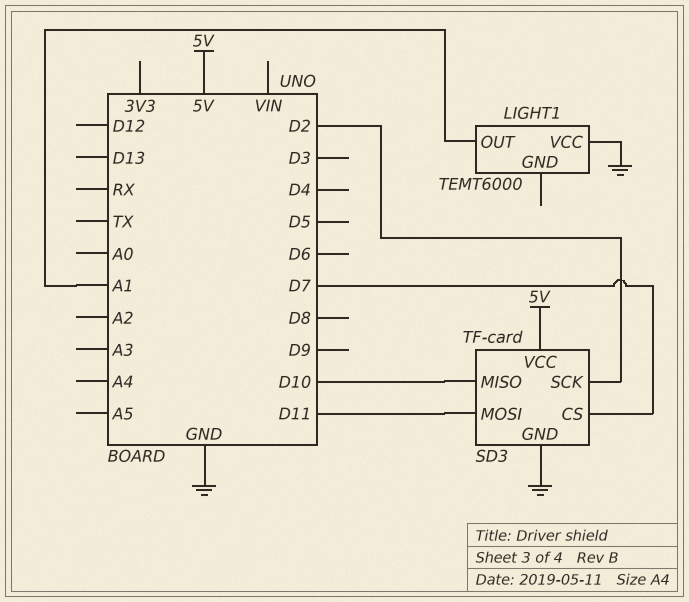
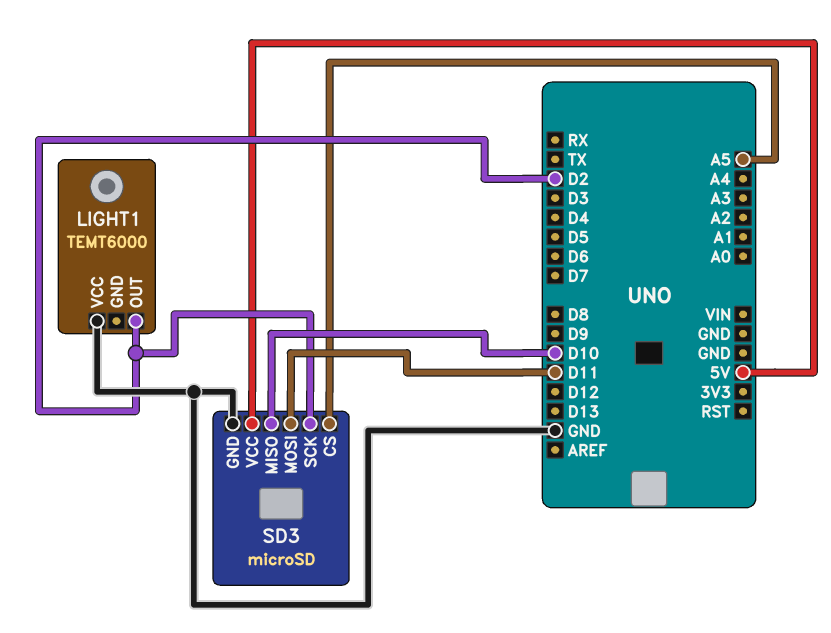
LIGHT1 pin OUT: A1 -> D2
SD3: TF-card -> microSD
SD3 pin CS: D7 -> A5

